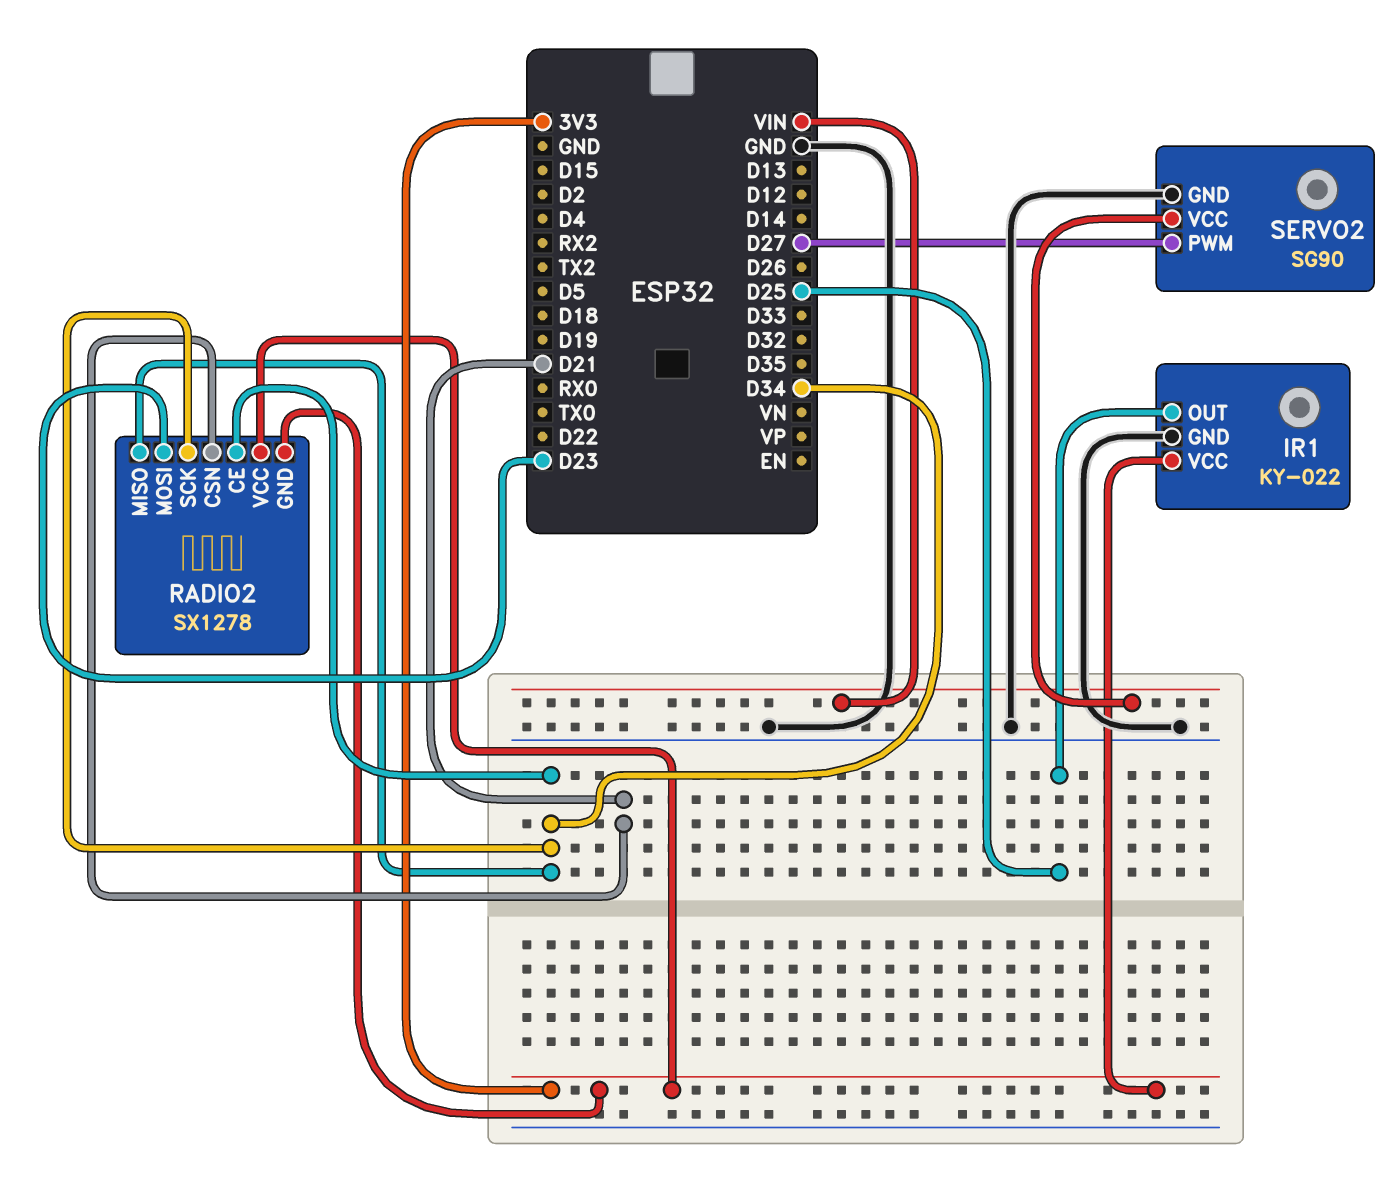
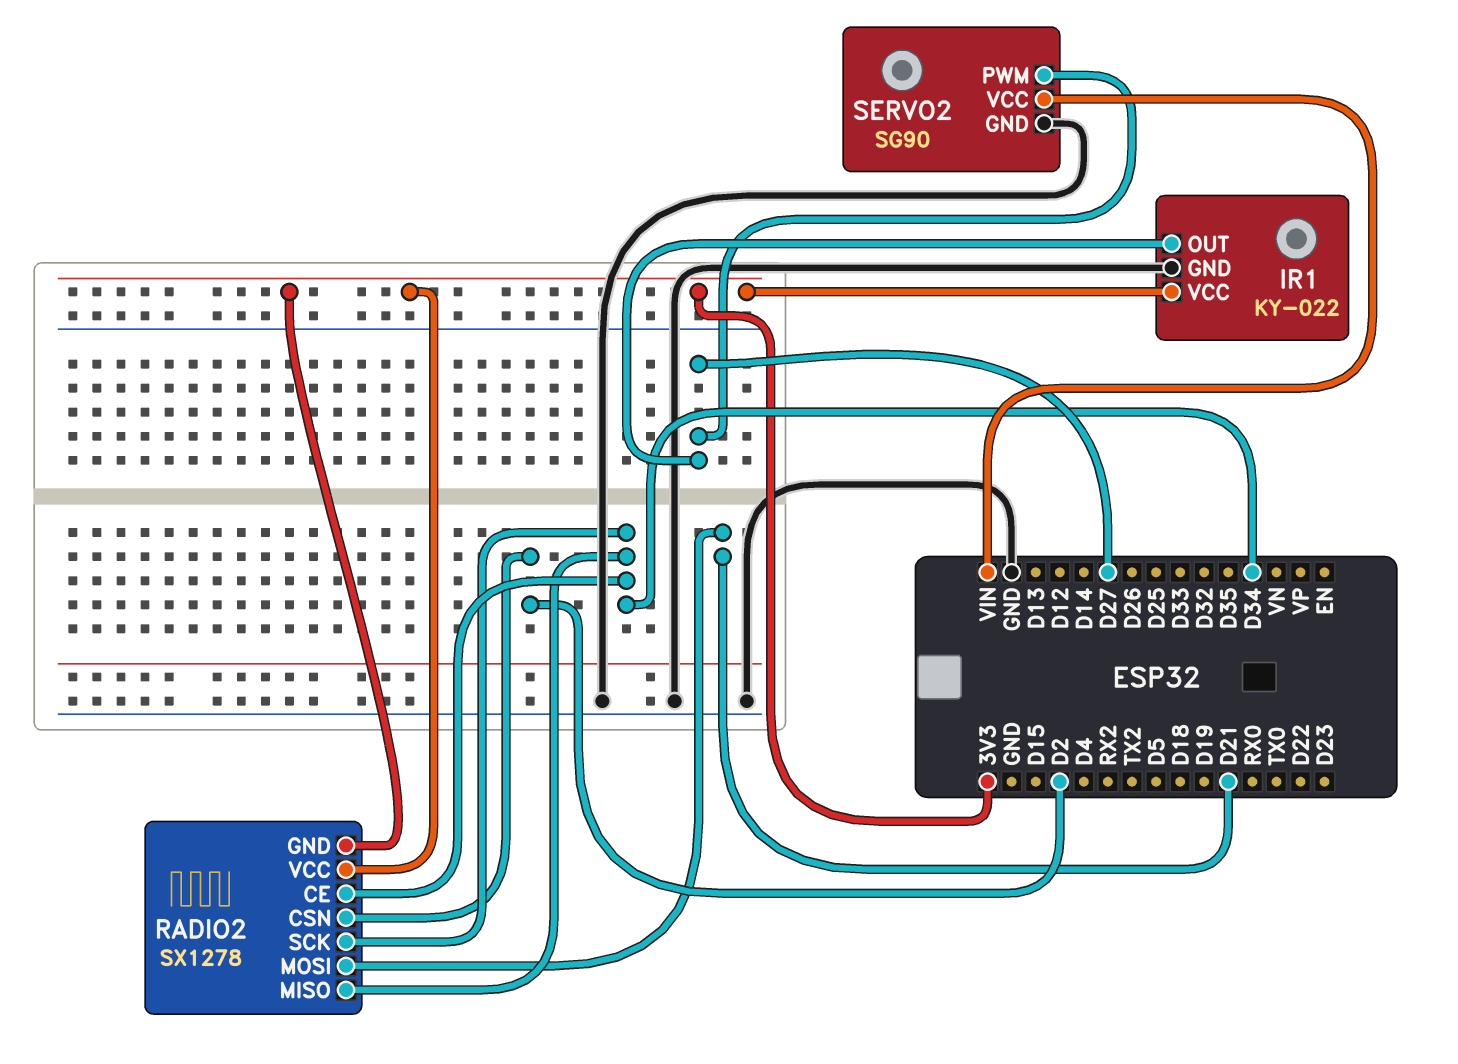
IR1 pin OUT: D25 -> D27
RADIO2 pin CSN: D21 -> D2
RADIO2 pin MOSI: D23 -> D21

